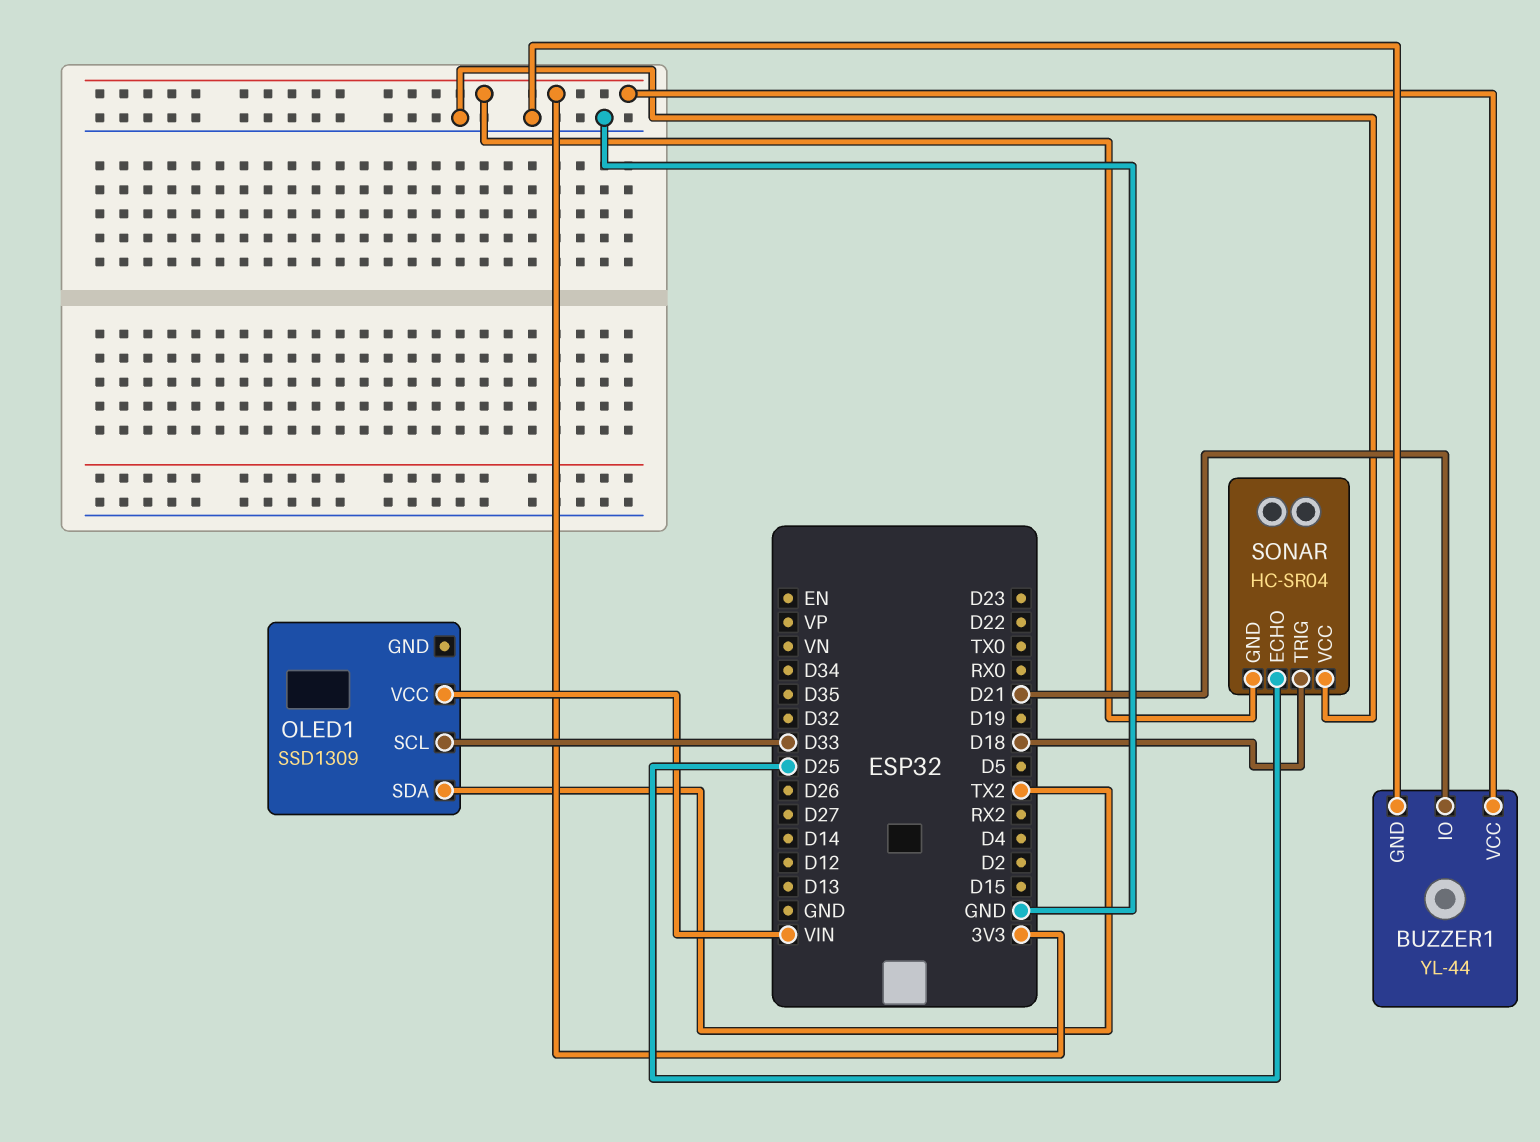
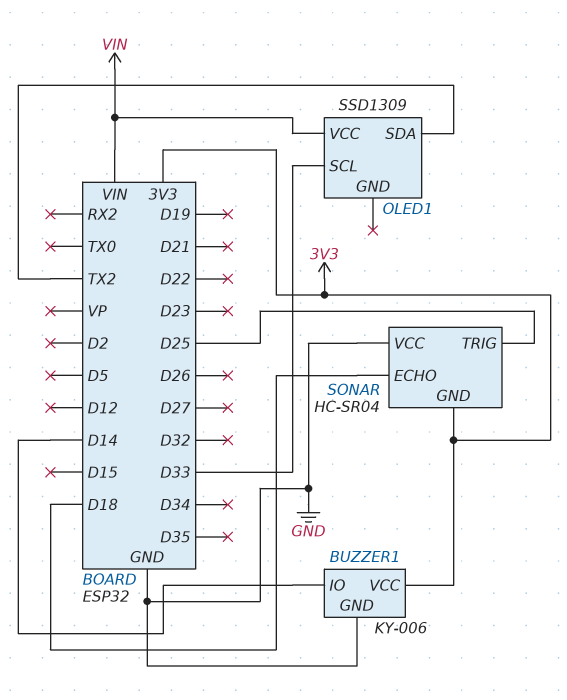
BUZZER1: YL-44 -> KY-006
BUZZER1 pin IO: D21 -> D14
SONAR pin ECHO: D25 -> D18
SONAR pin TRIG: D18 -> D25

